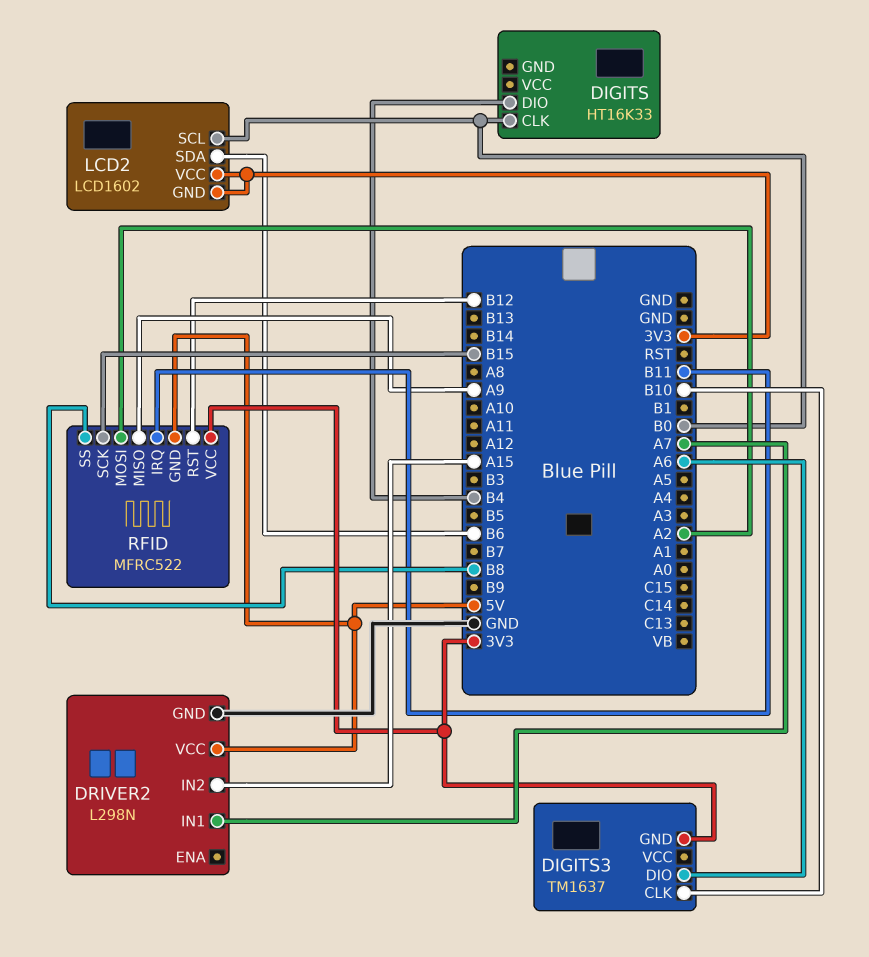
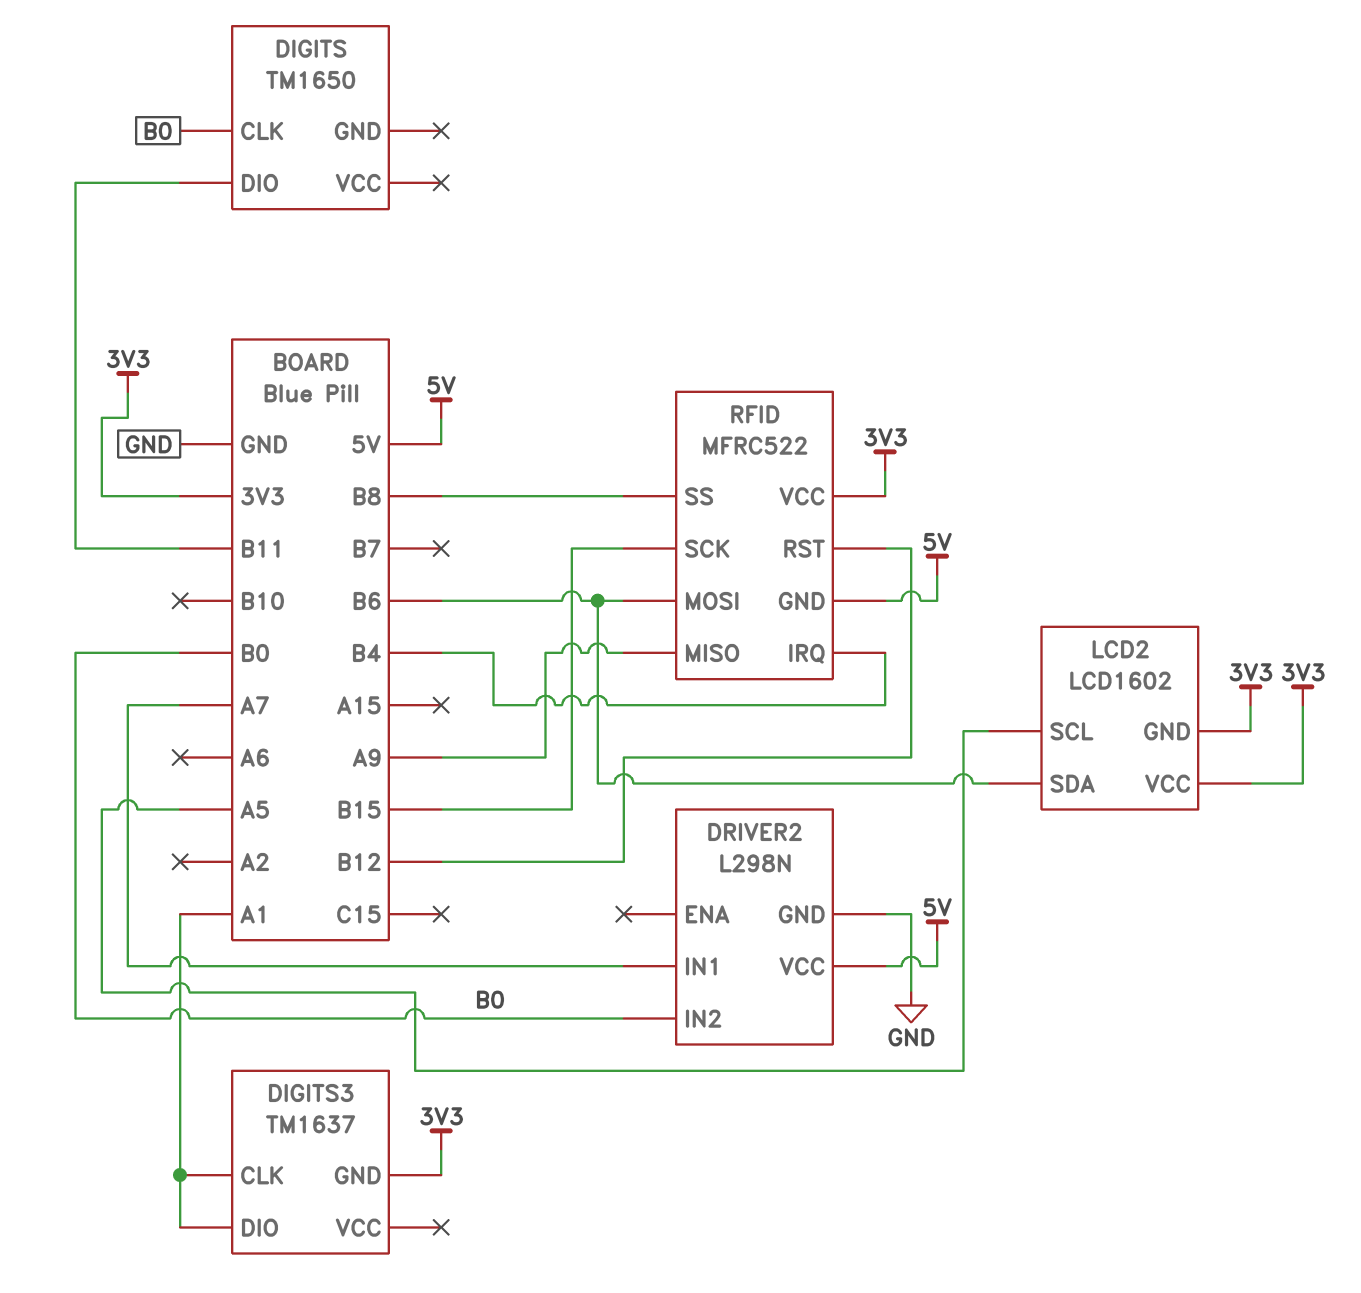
DIGITS: HT16K33 -> TM1650
DIGITS pin DIO: B4 -> B11
DIGITS3 pin CLK: B10 -> A1
DIGITS3 pin DIO: A6 -> A1
DRIVER2 pin IN2: A15 -> B0
LCD2 pin SCL: B0 -> A5
RFID pin IRQ: B11 -> B4
RFID pin MOSI: A2 -> B6

